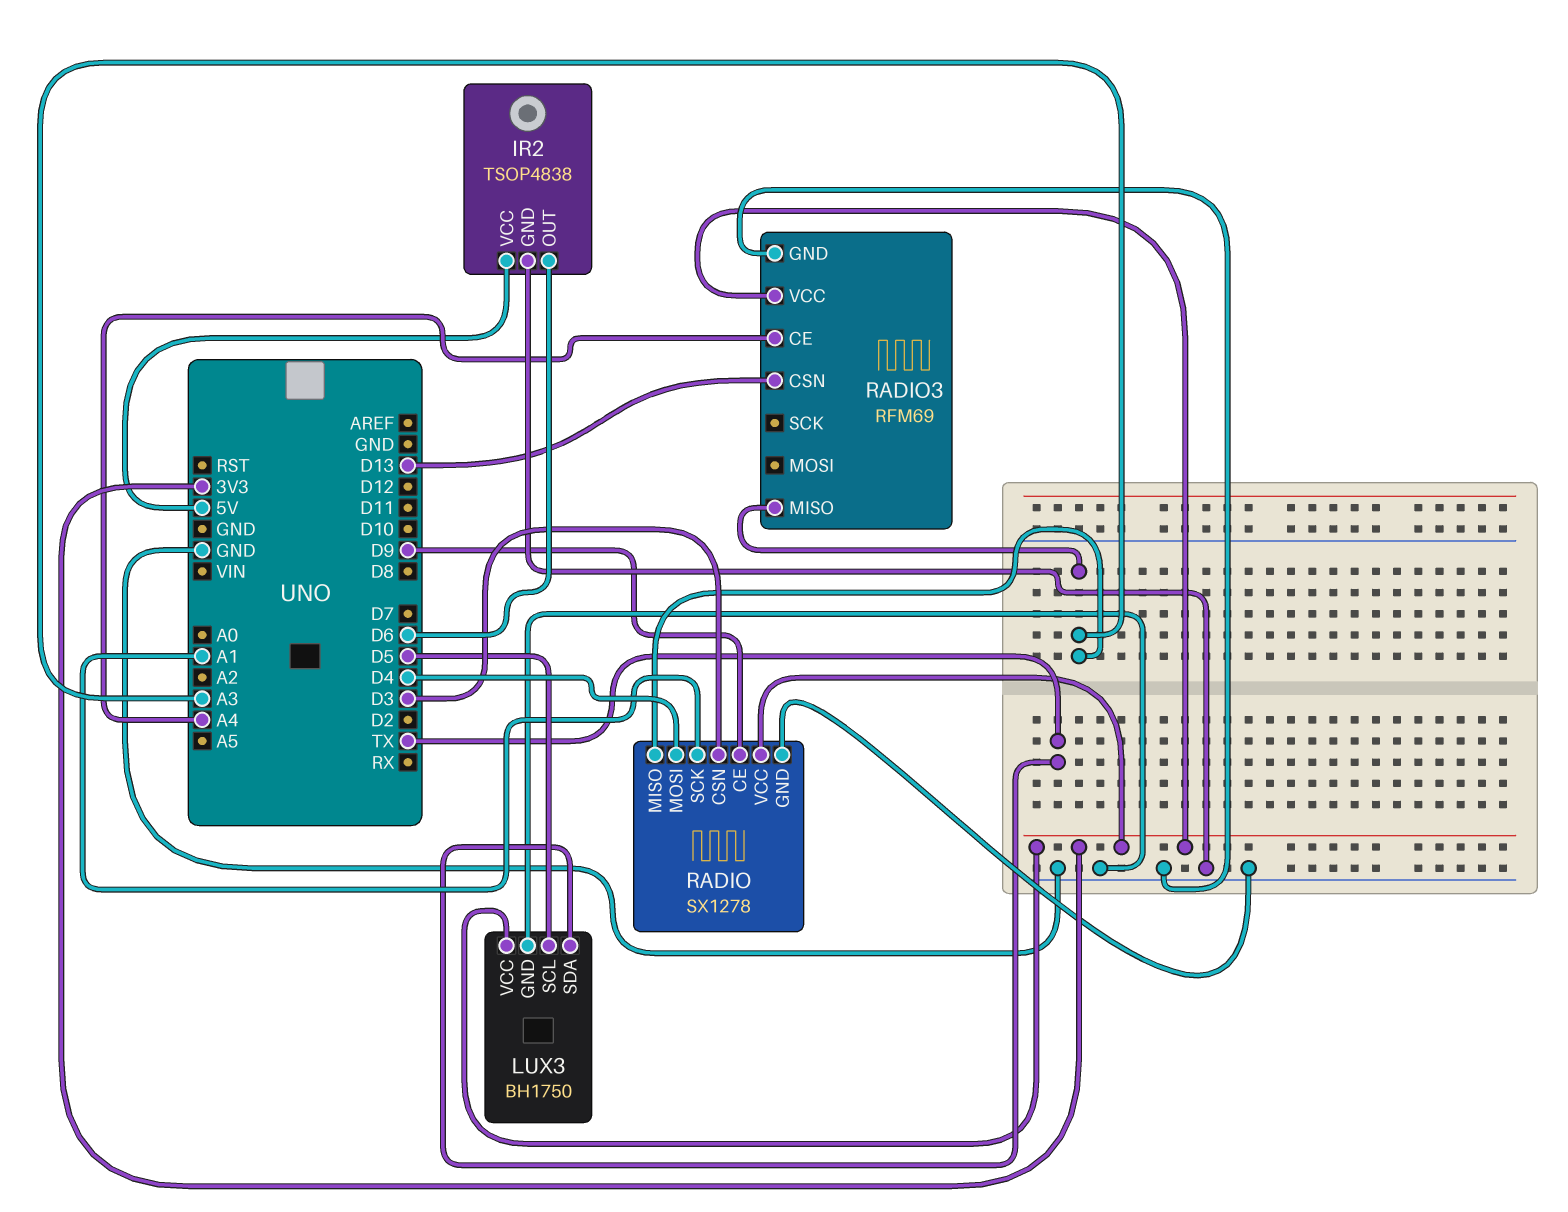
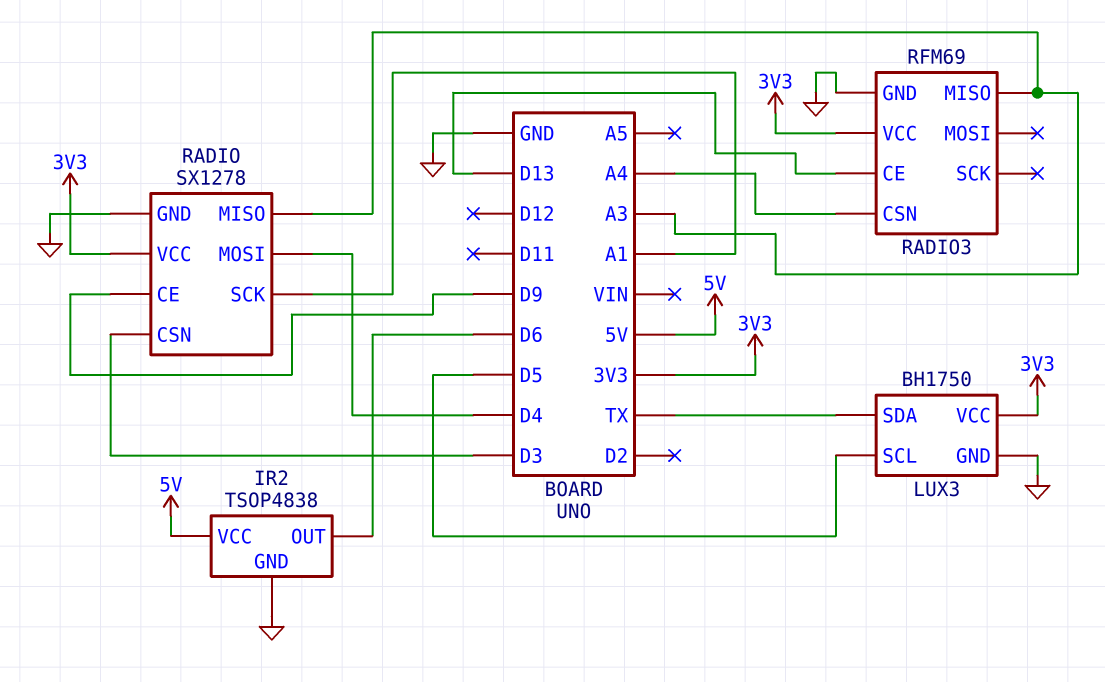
RADIO3 pin CE: A4 -> D13
RADIO3 pin CSN: D13 -> A4

